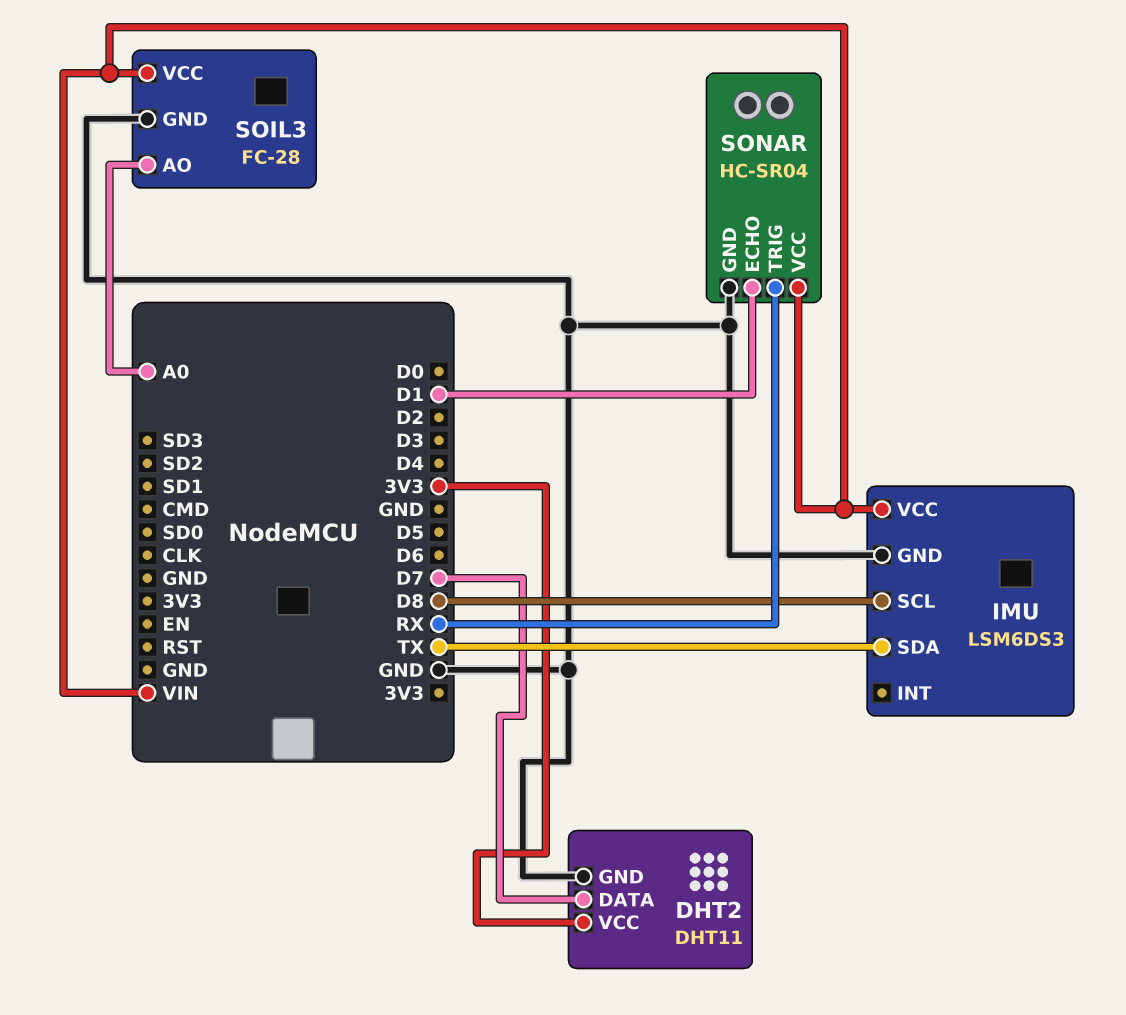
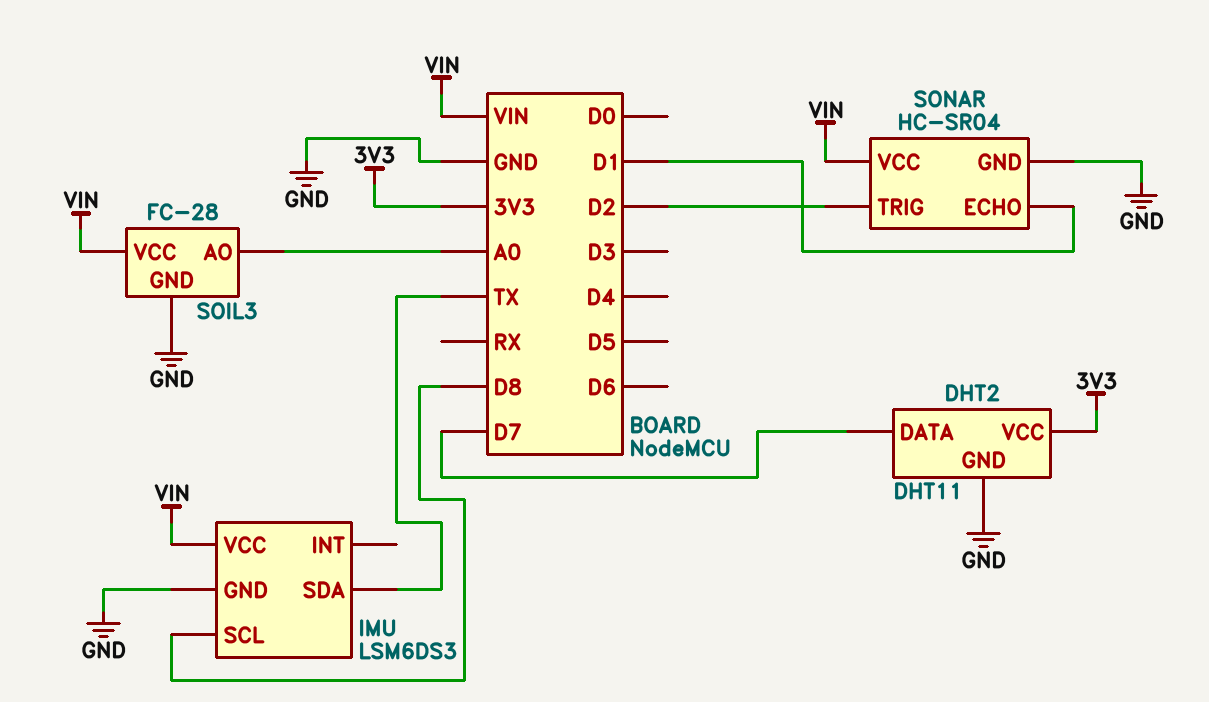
SONAR pin TRIG: RX -> D2

